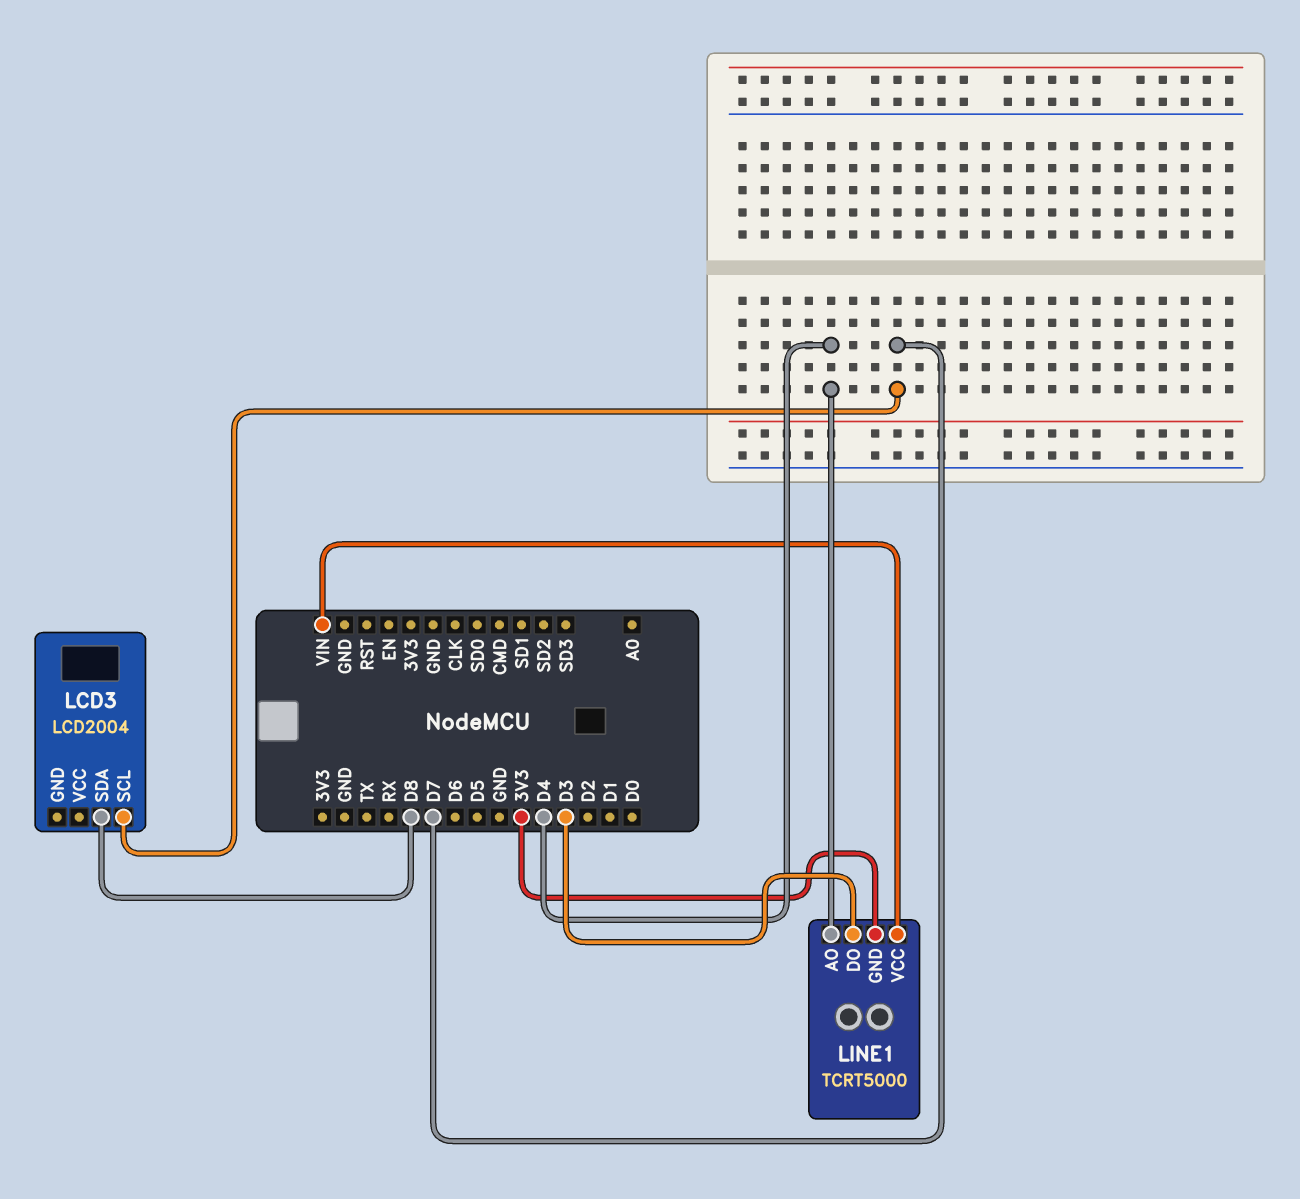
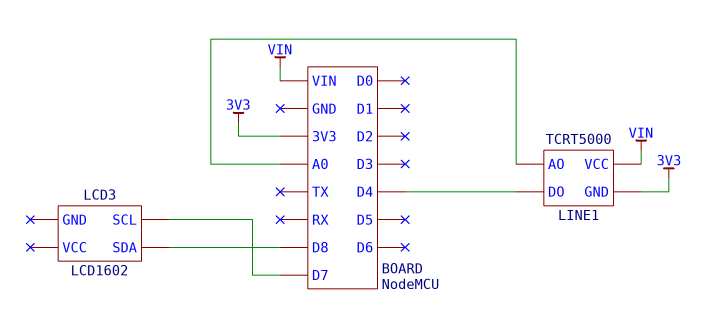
LCD3: LCD2004 -> LCD1602
LINE1 pin AO: D4 -> A0
LINE1 pin DO: D3 -> D4

